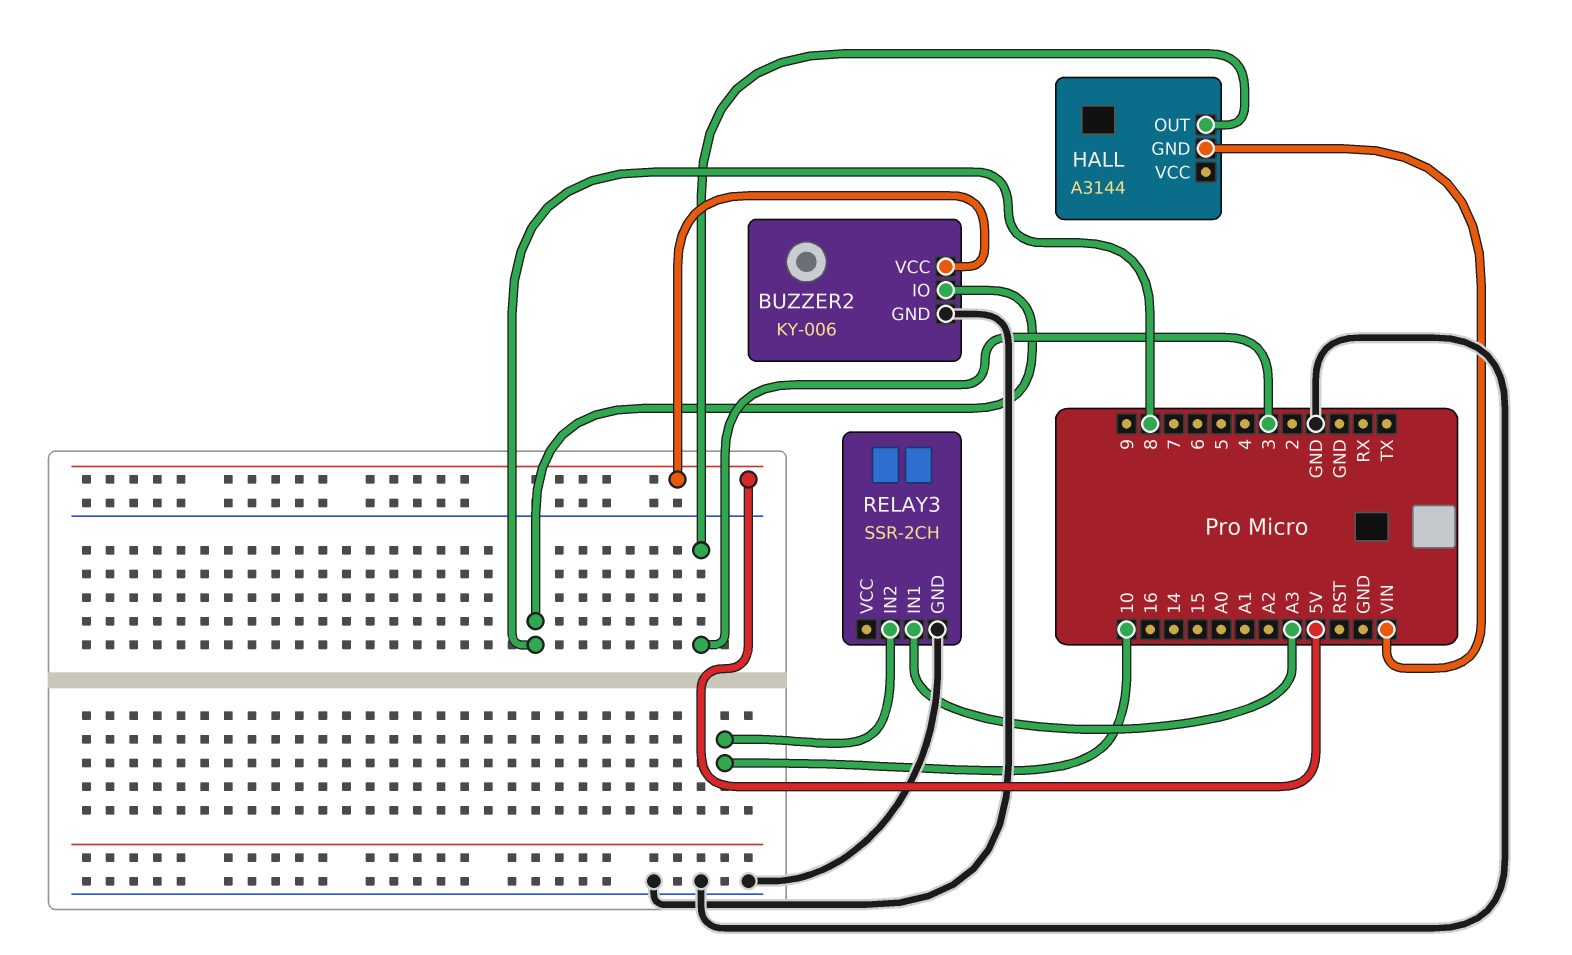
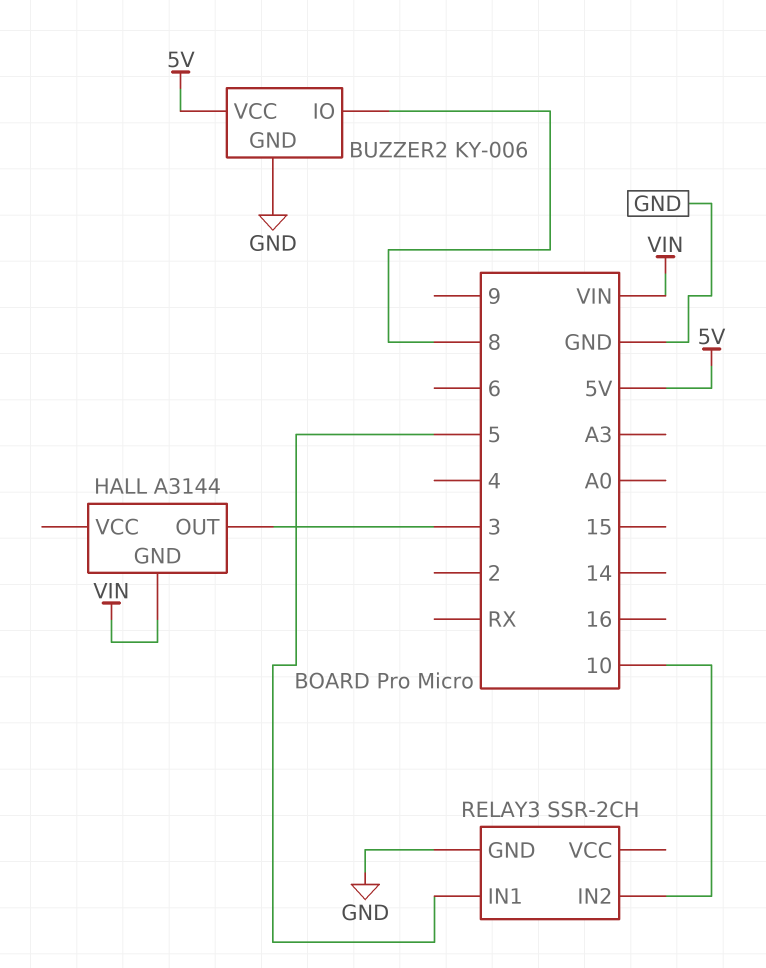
RELAY3 pin IN1: A3 -> 5

